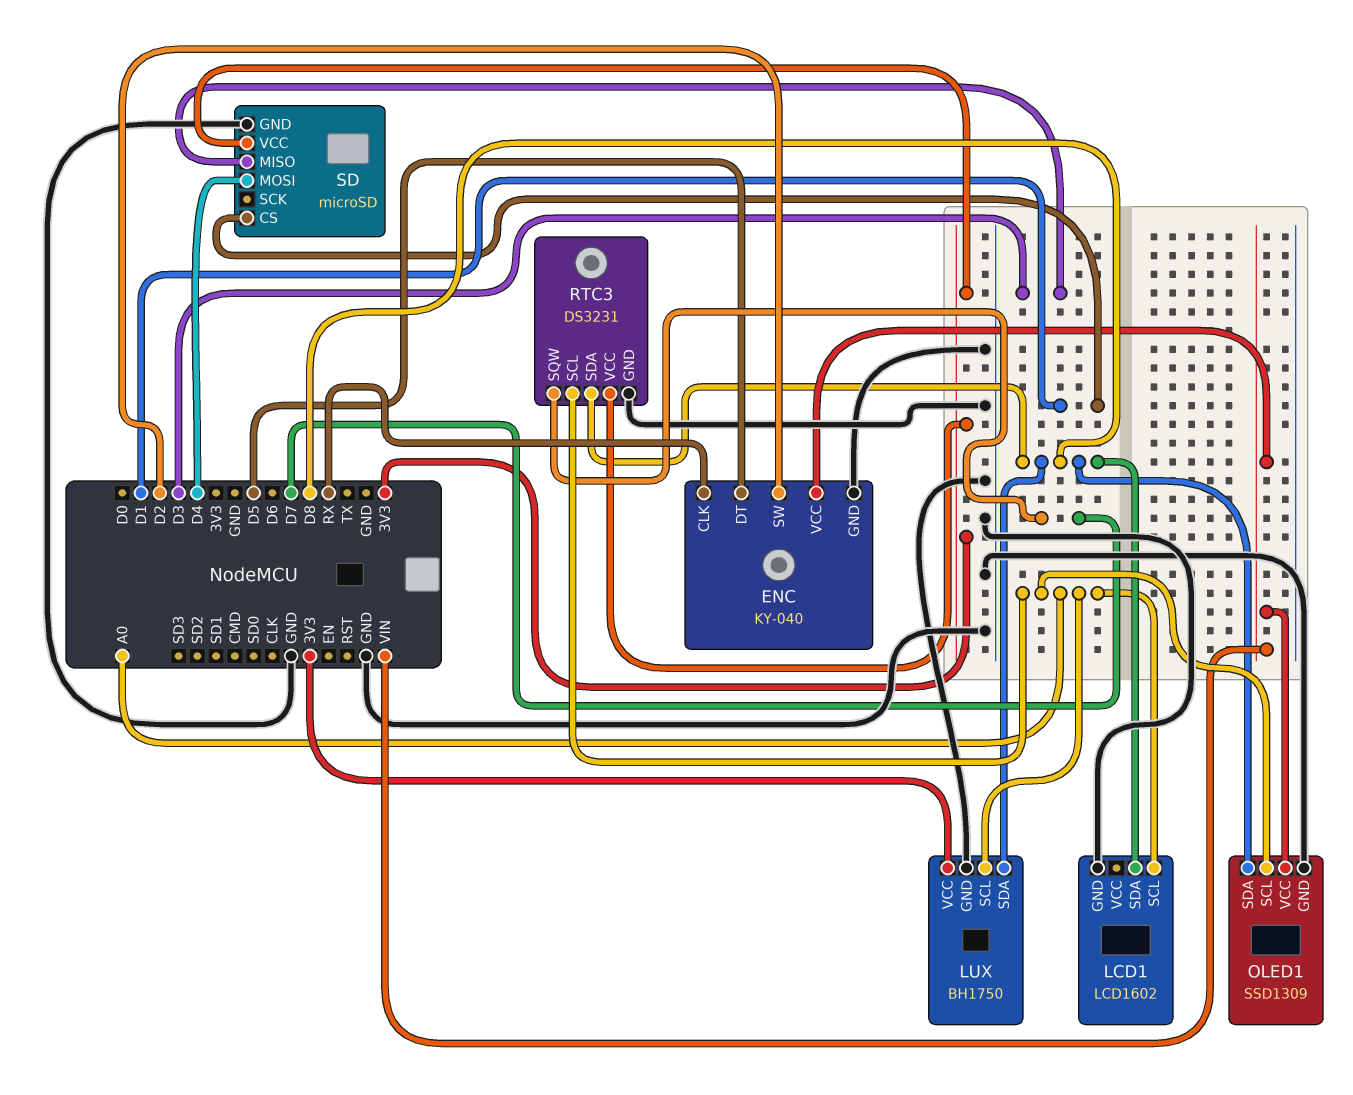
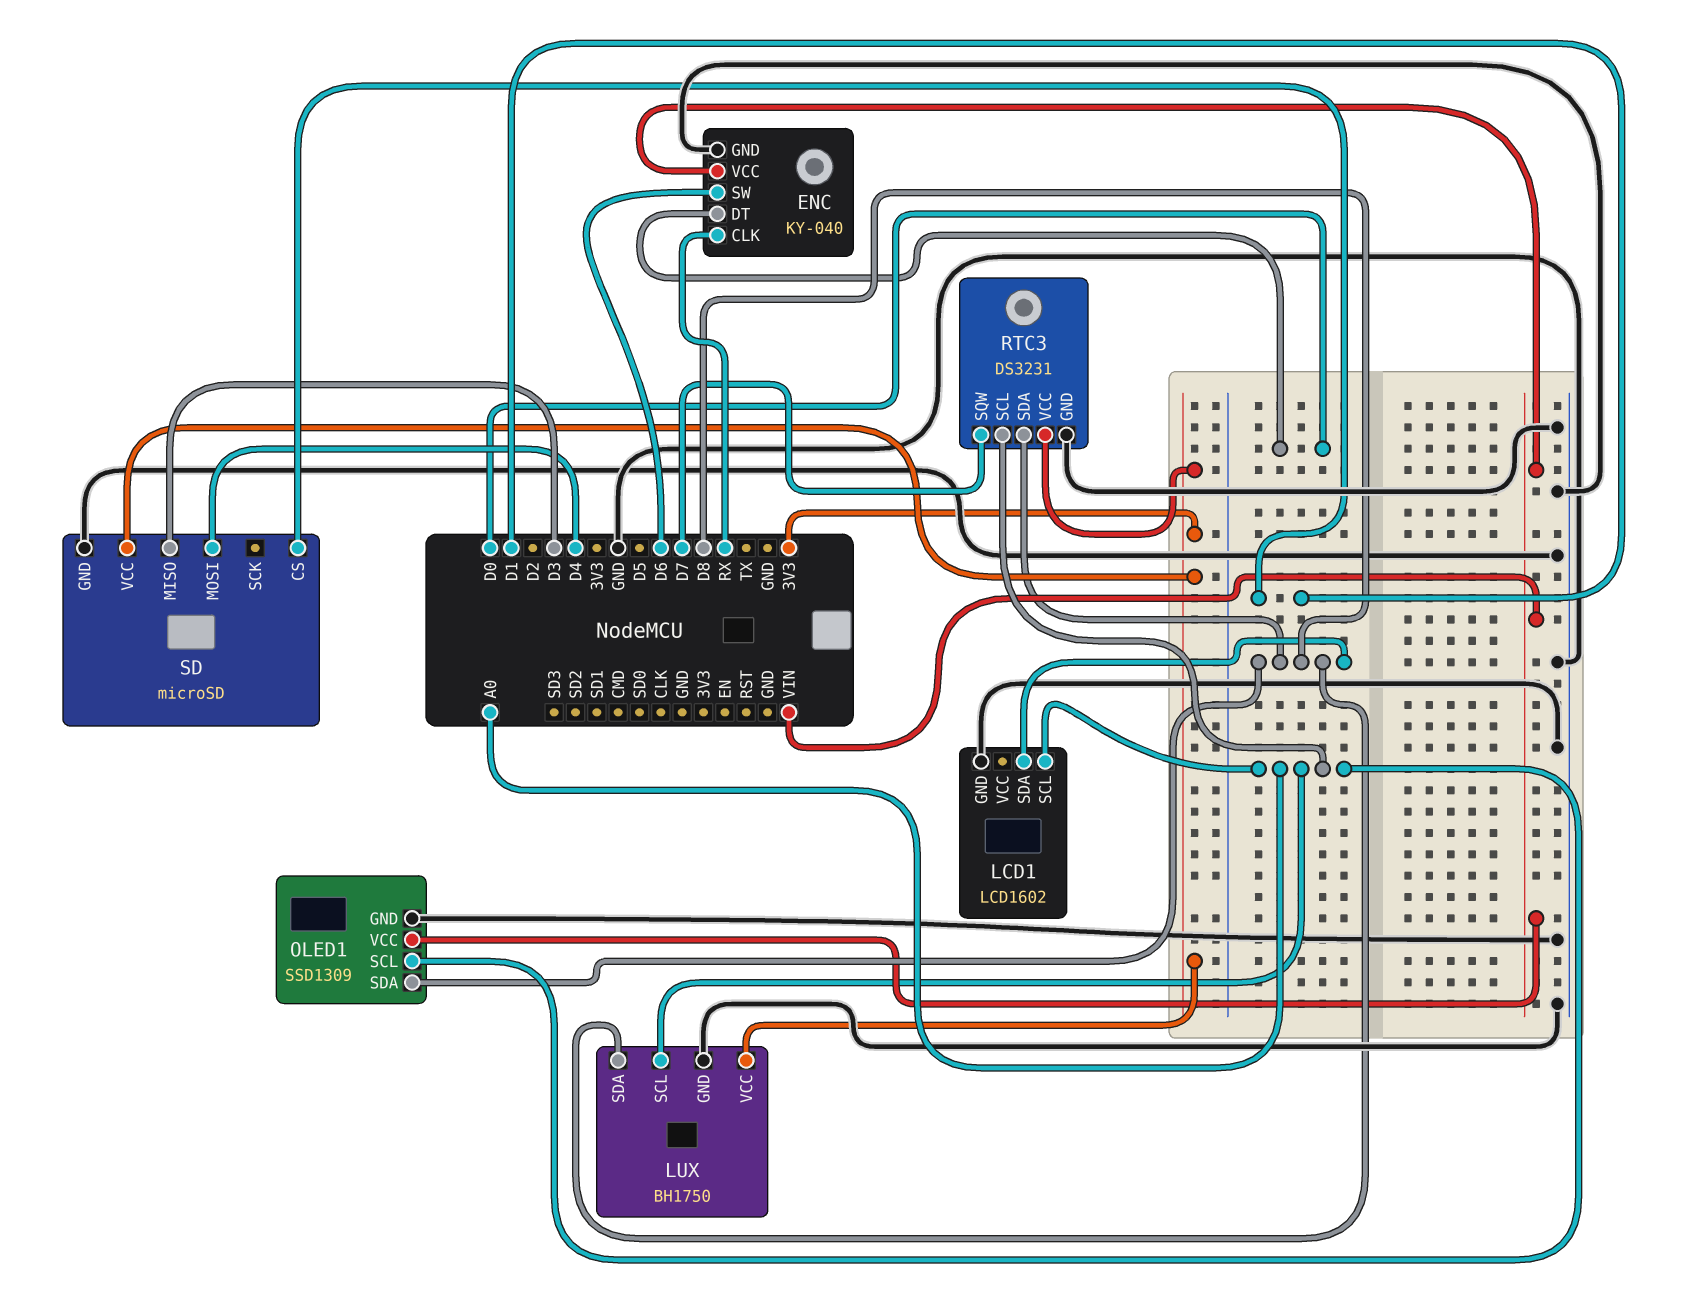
ENC pin DT: D5 -> D0
ENC pin SW: D2 -> D6

